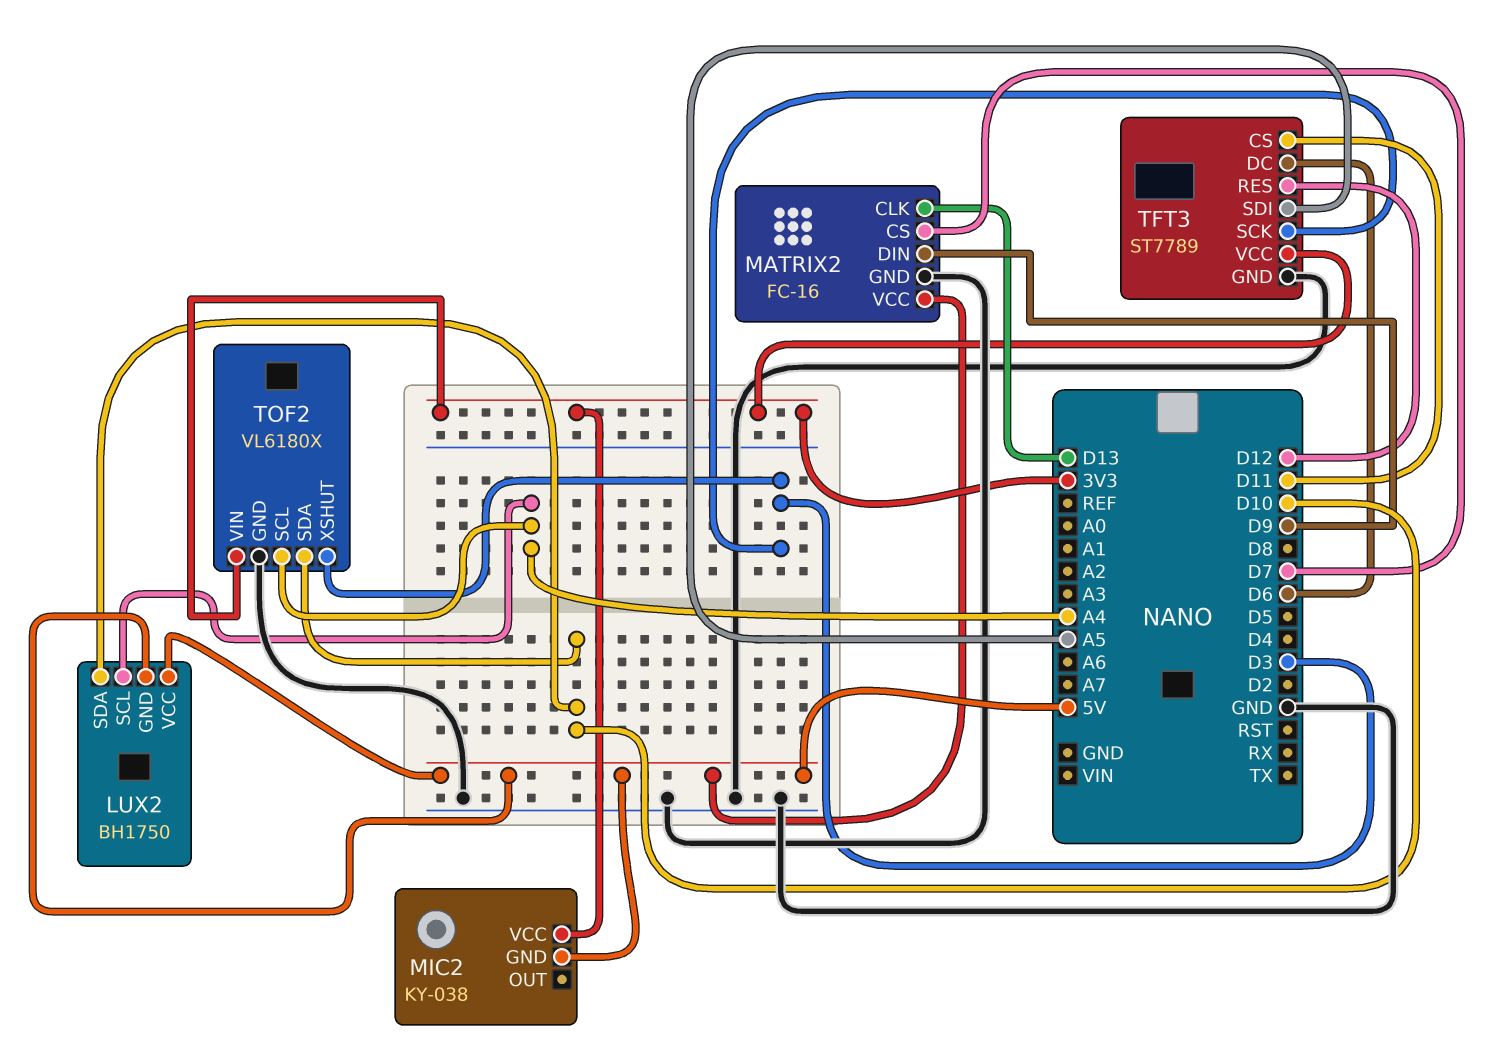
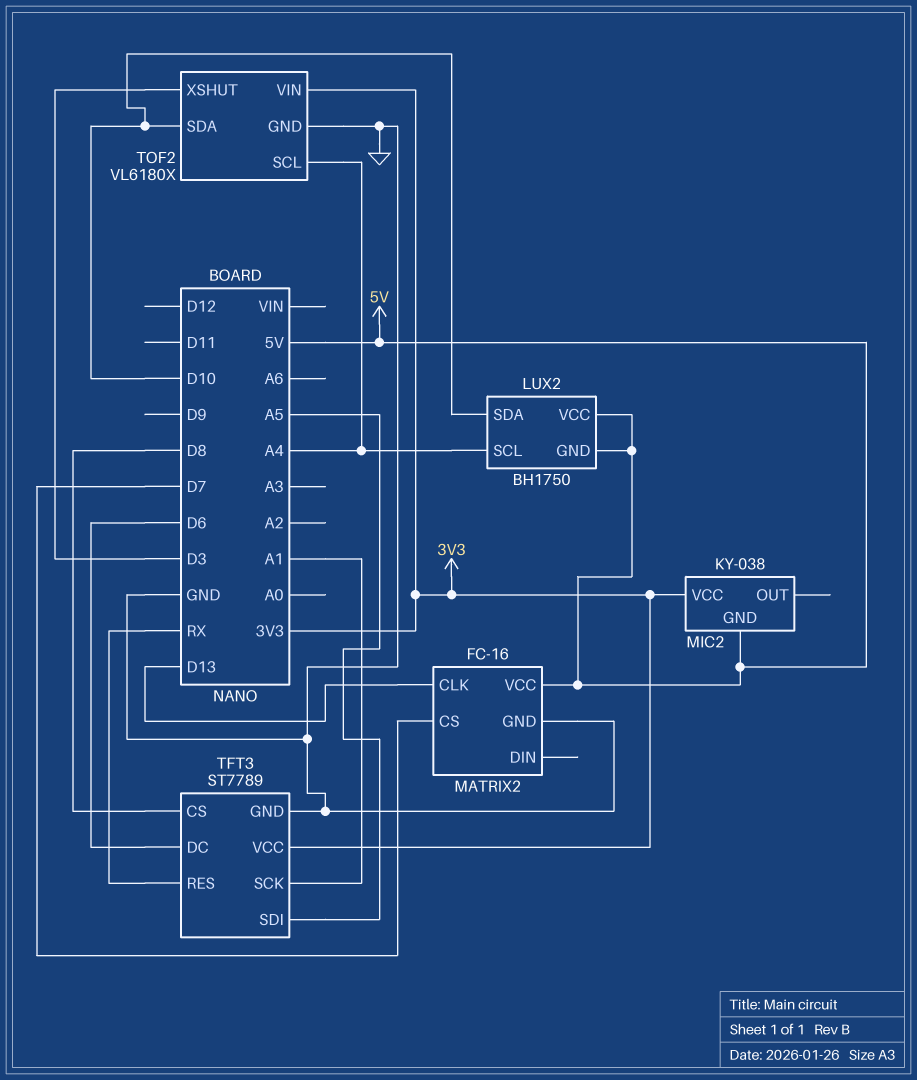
MATRIX2 pin DIN: D9 -> none
TFT3 pin CS: D11 -> D8
TFT3 pin RES: D12 -> RX
TFT3 pin SCK: D3 -> A1

